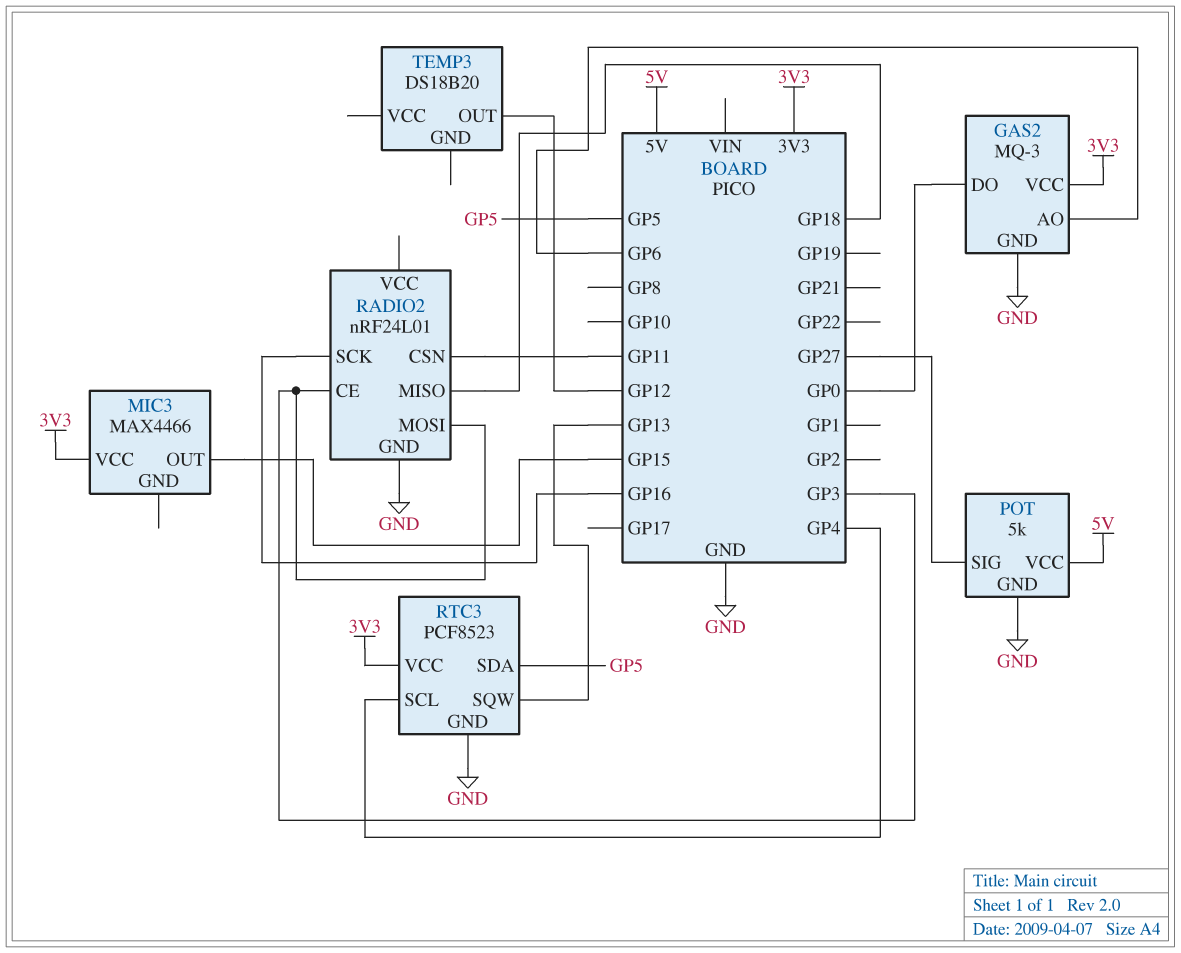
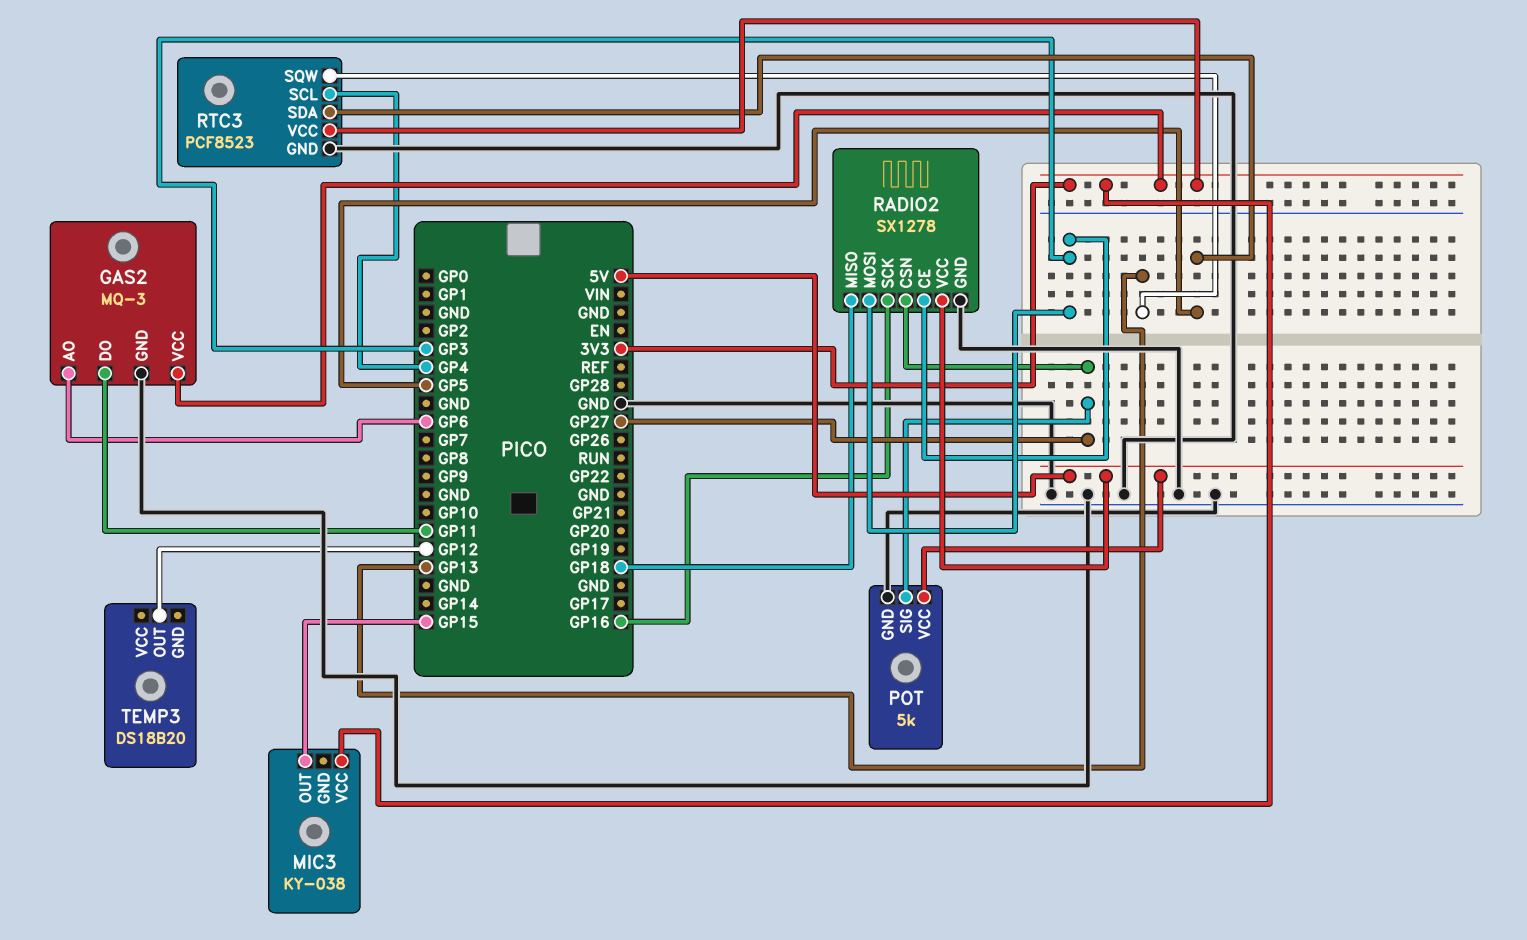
GAS2 pin DO: GP0 -> GP11
MIC3: MAX4466 -> KY-038
RADIO2: nRF24L01 -> SX1278
RADIO2 pin CSN: GP11 -> GP27
RADIO2 pin VCC: none -> 5V

